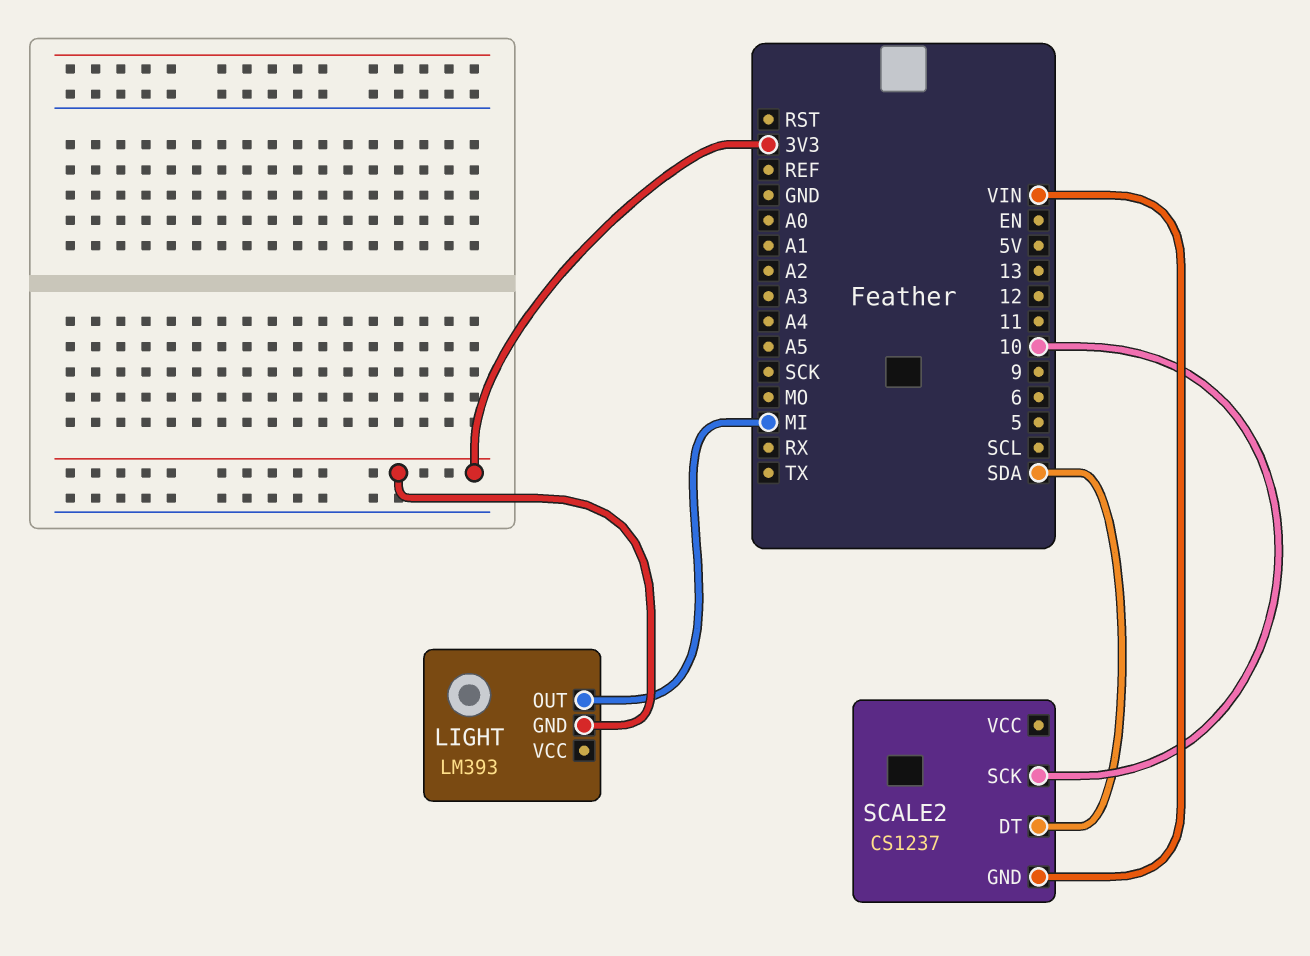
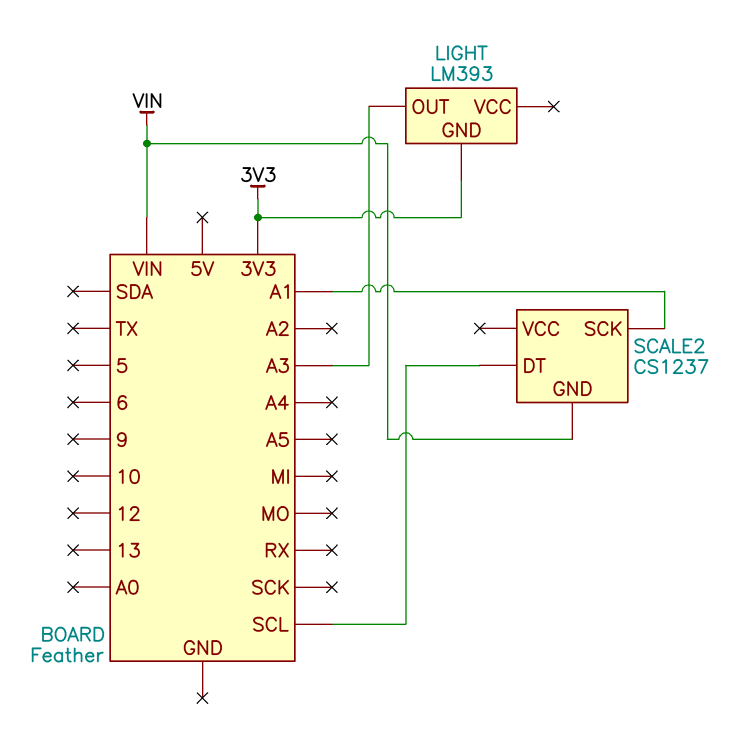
LIGHT pin OUT: MI -> A3
SCALE2 pin DT: SDA -> SCL
SCALE2 pin SCK: 10 -> A1

